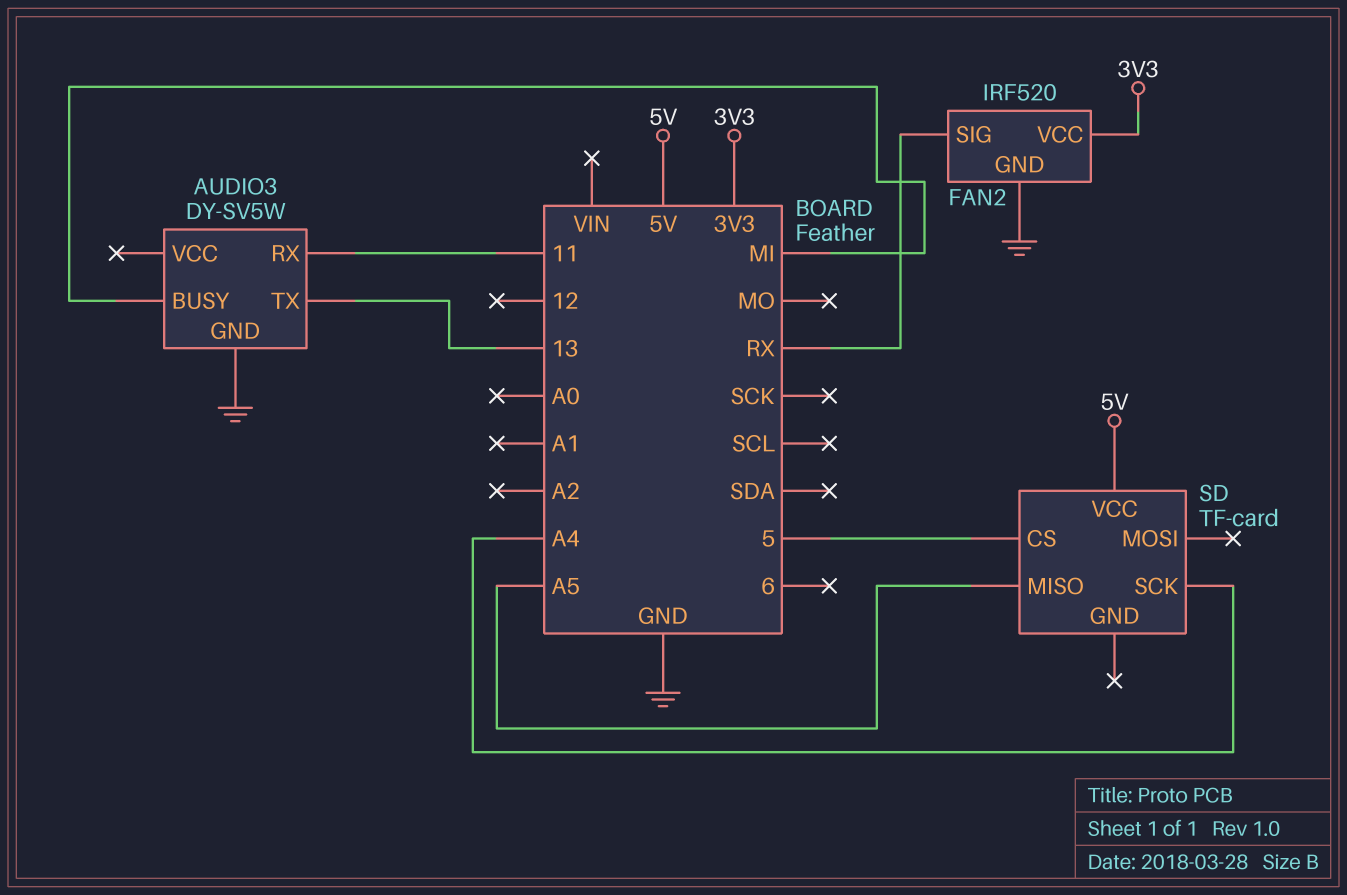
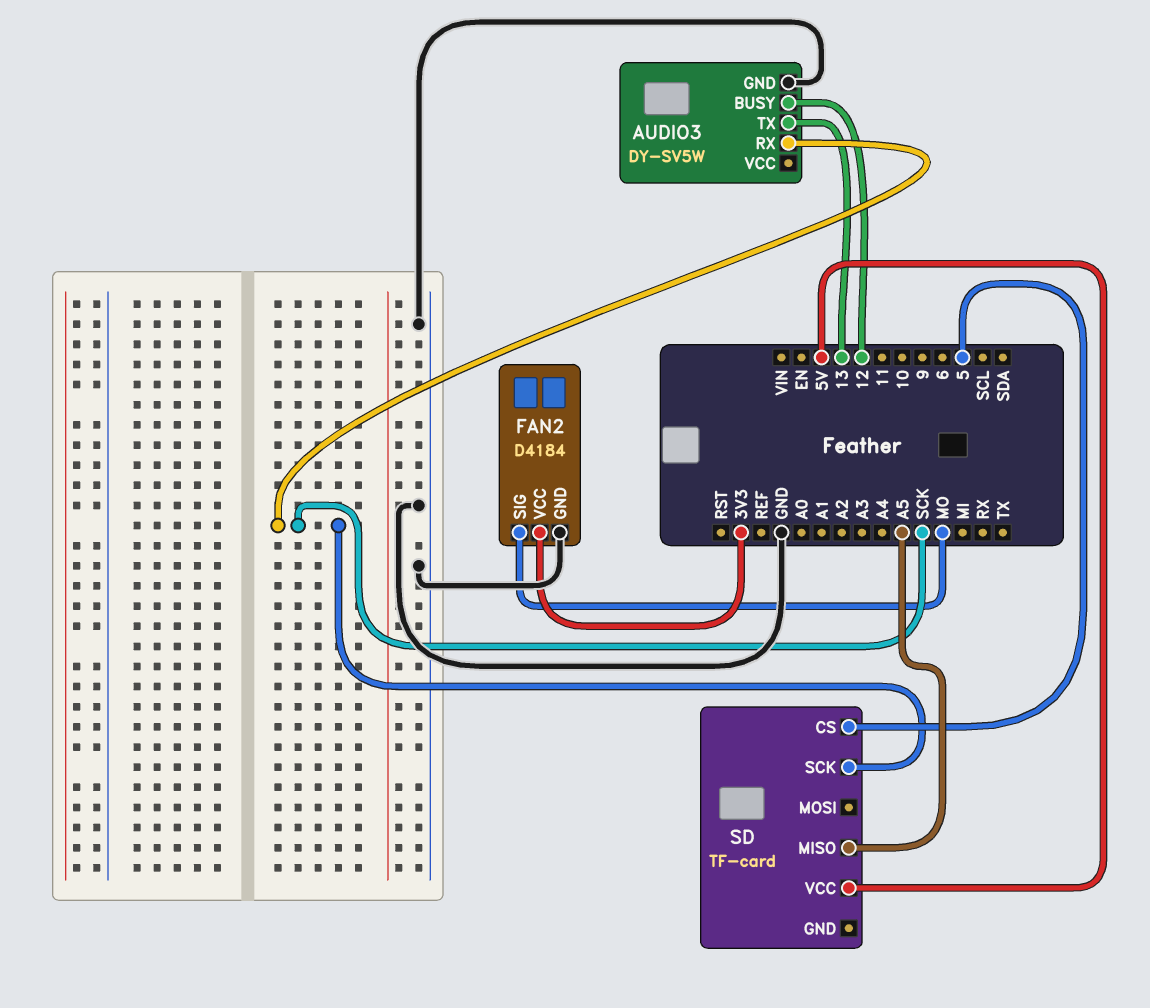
AUDIO3 pin BUSY: MI -> 12
AUDIO3 pin RX: 11 -> SCK
FAN2: IRF520 -> D4184
FAN2 pin SIG: RX -> MO
SD pin SCK: A4 -> SCK

